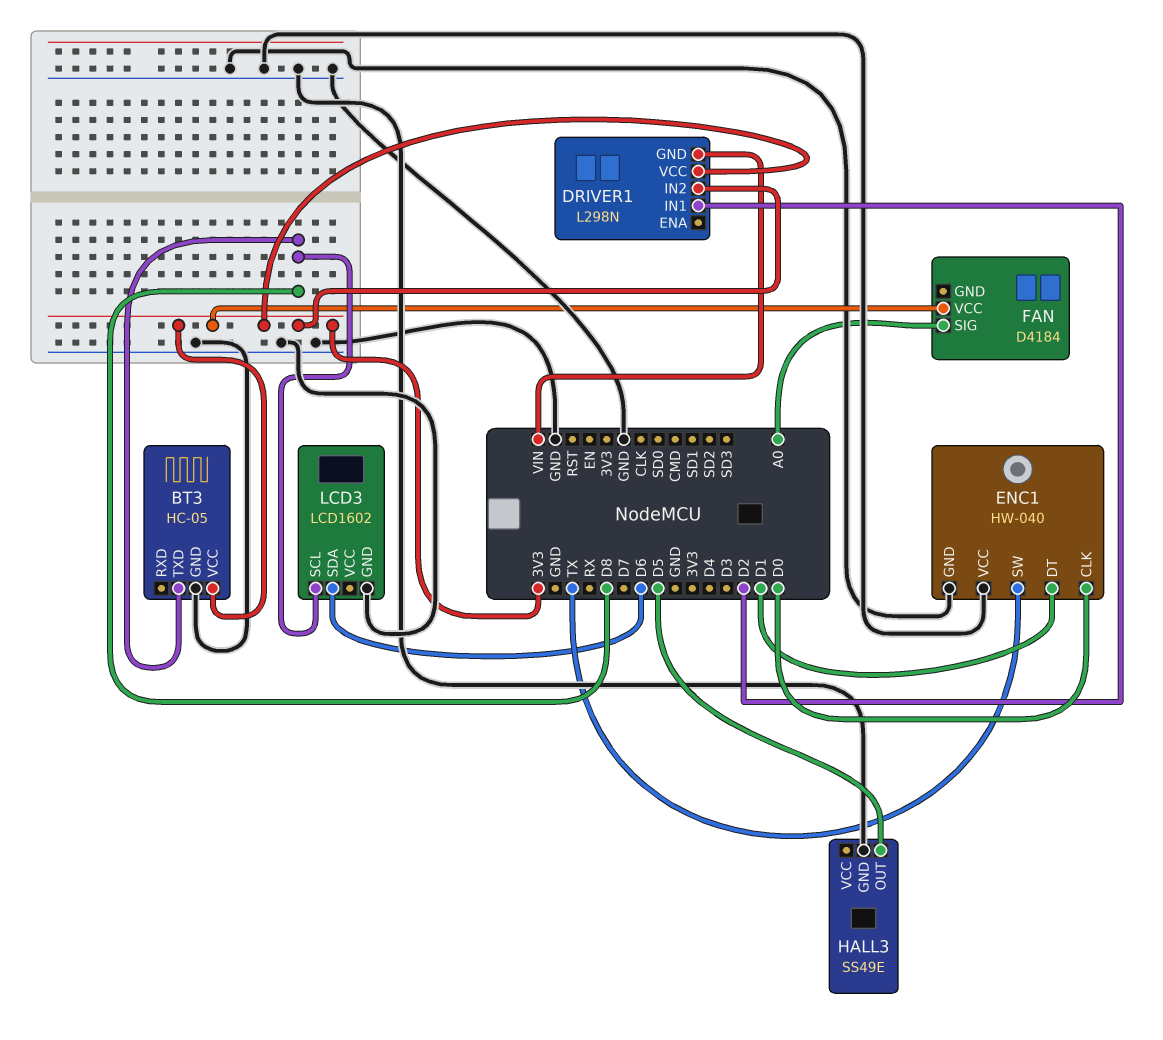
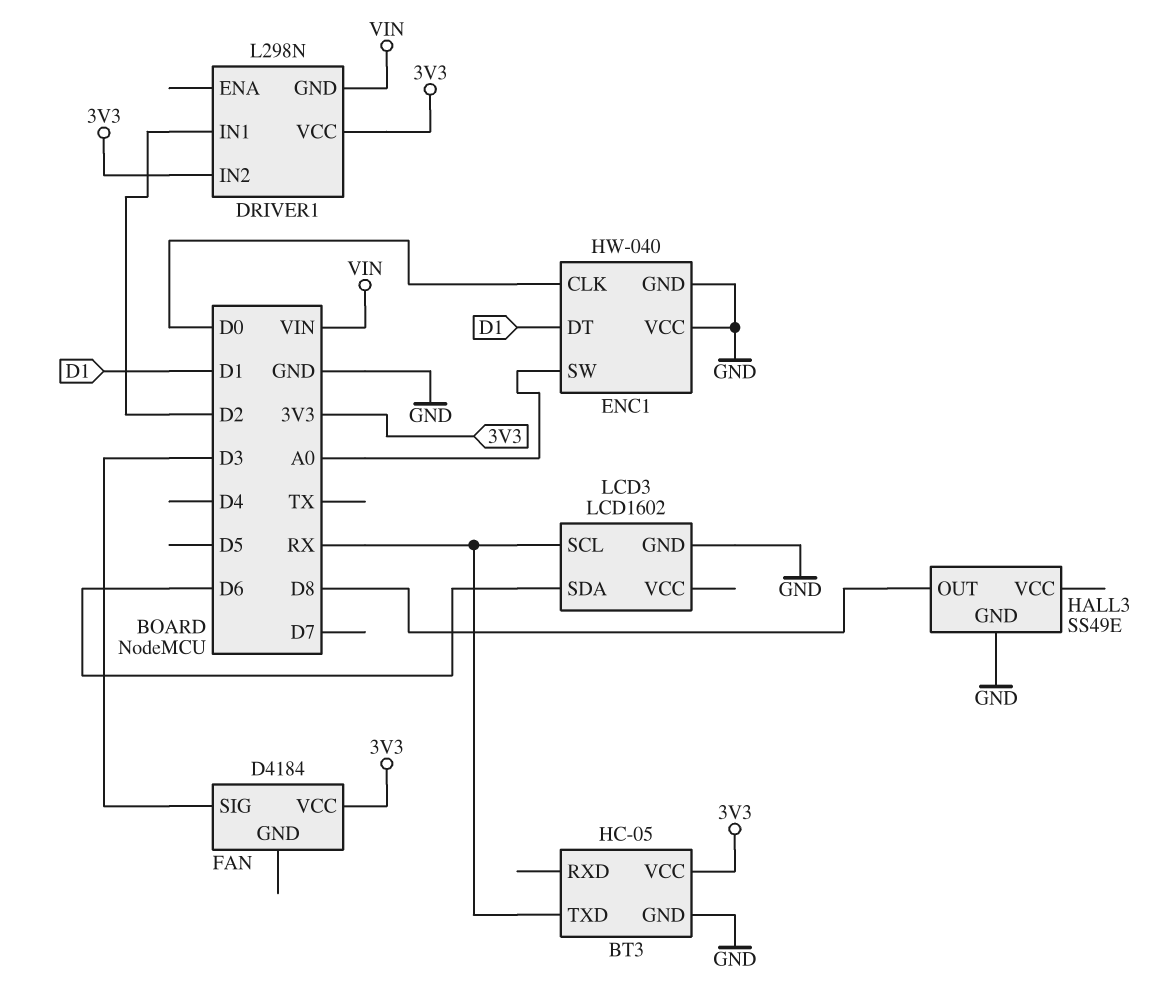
BT3 pin TXD: D8 -> RX
ENC1 pin SW: TX -> A0
FAN pin SIG: A0 -> D3
HALL3 pin OUT: D5 -> D8
LCD3 pin SCL: D8 -> RX

